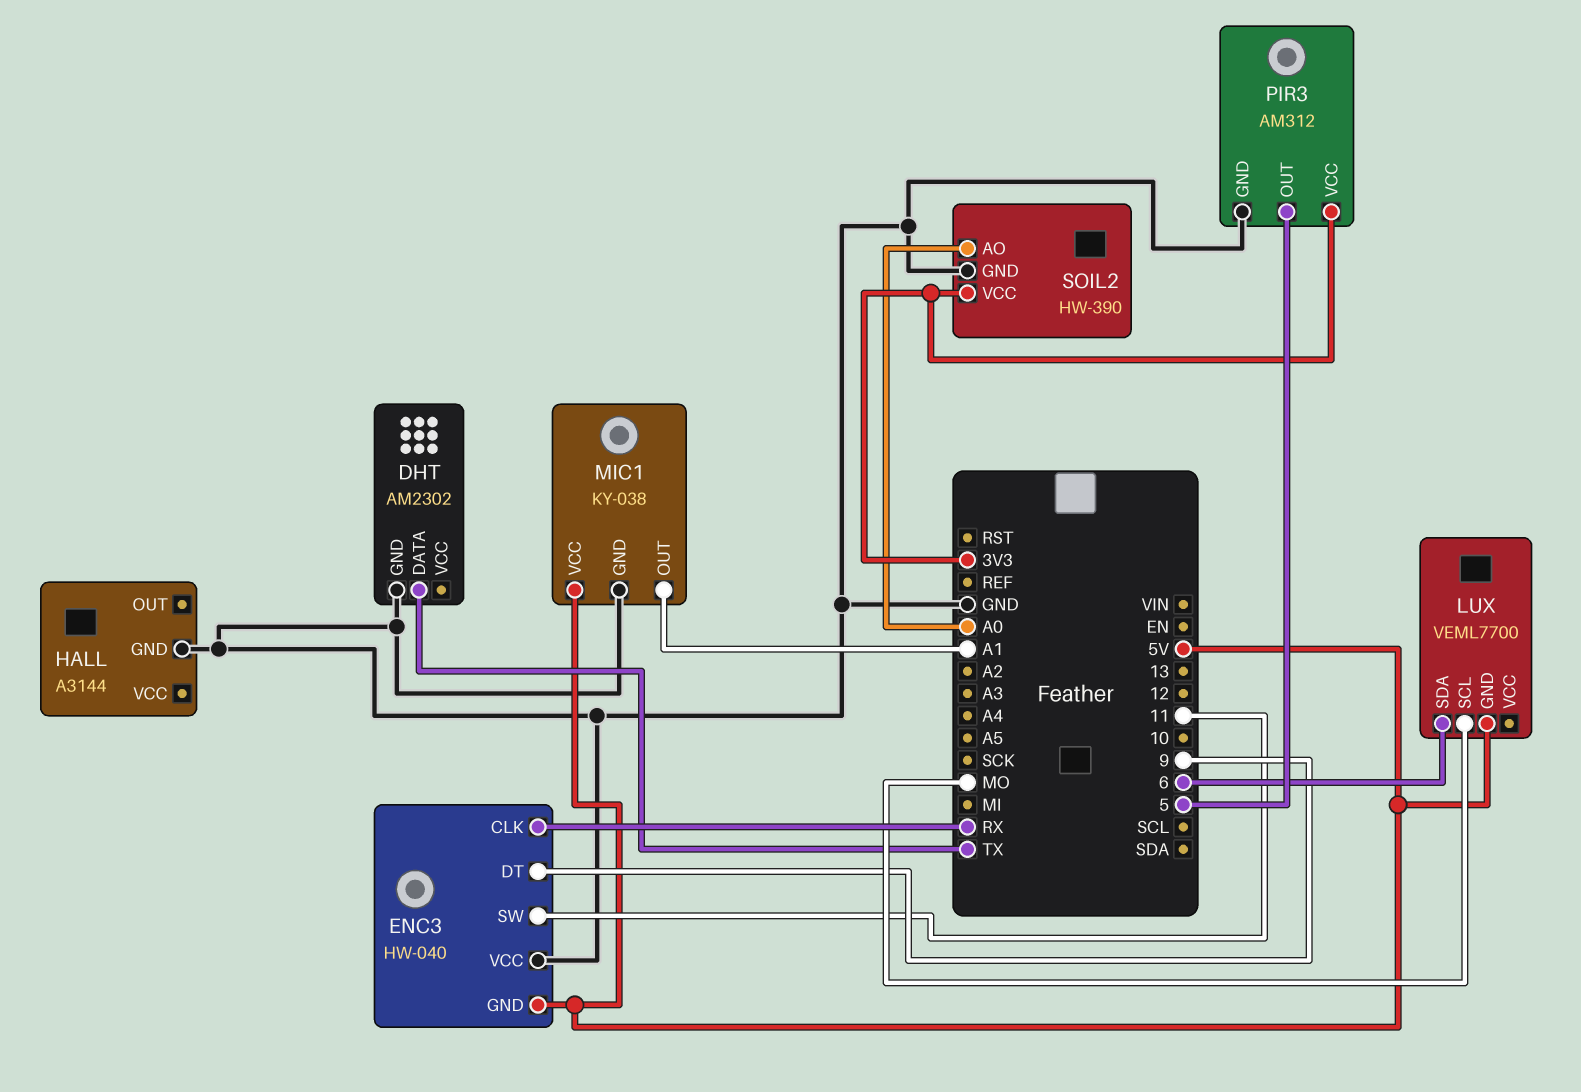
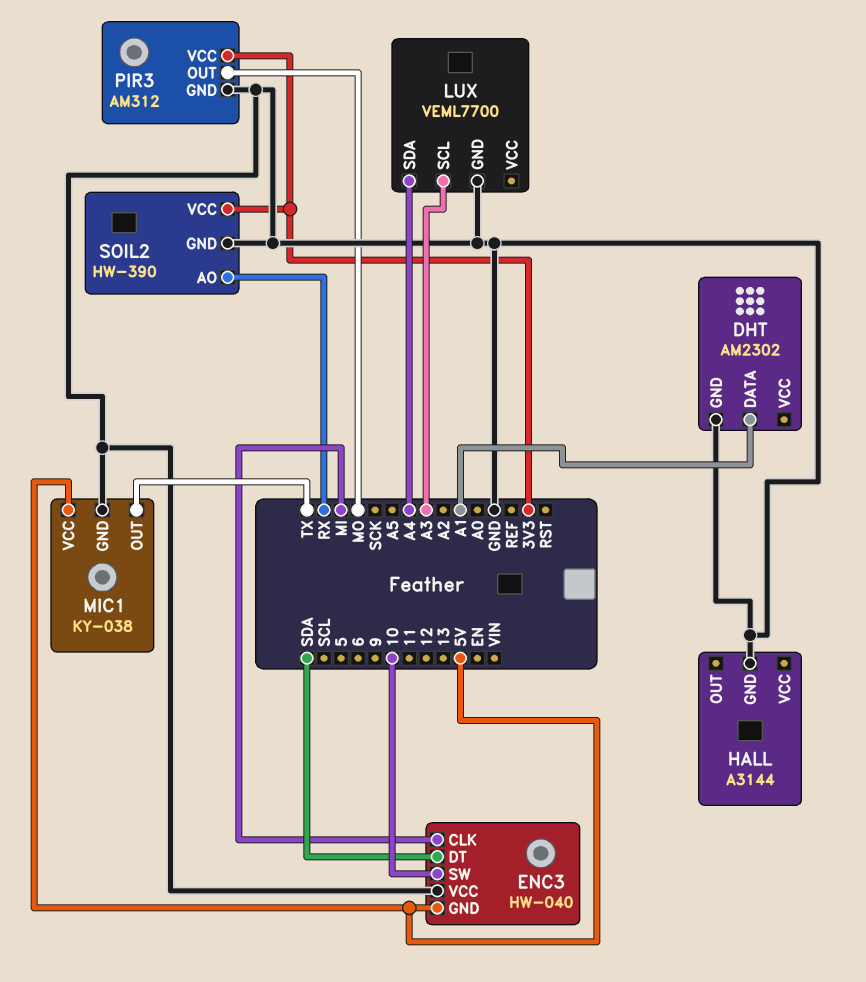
DHT pin DATA: TX -> A1
ENC3 pin CLK: RX -> MI
ENC3 pin DT: 9 -> SDA
ENC3 pin SW: 11 -> 10
LUX pin GND: 5V -> GND
LUX pin SCL: MO -> A3
LUX pin SDA: 6 -> A4
MIC1 pin OUT: A1 -> TX
PIR3 pin OUT: 5 -> MO
SOIL2 pin AO: A0 -> RX

